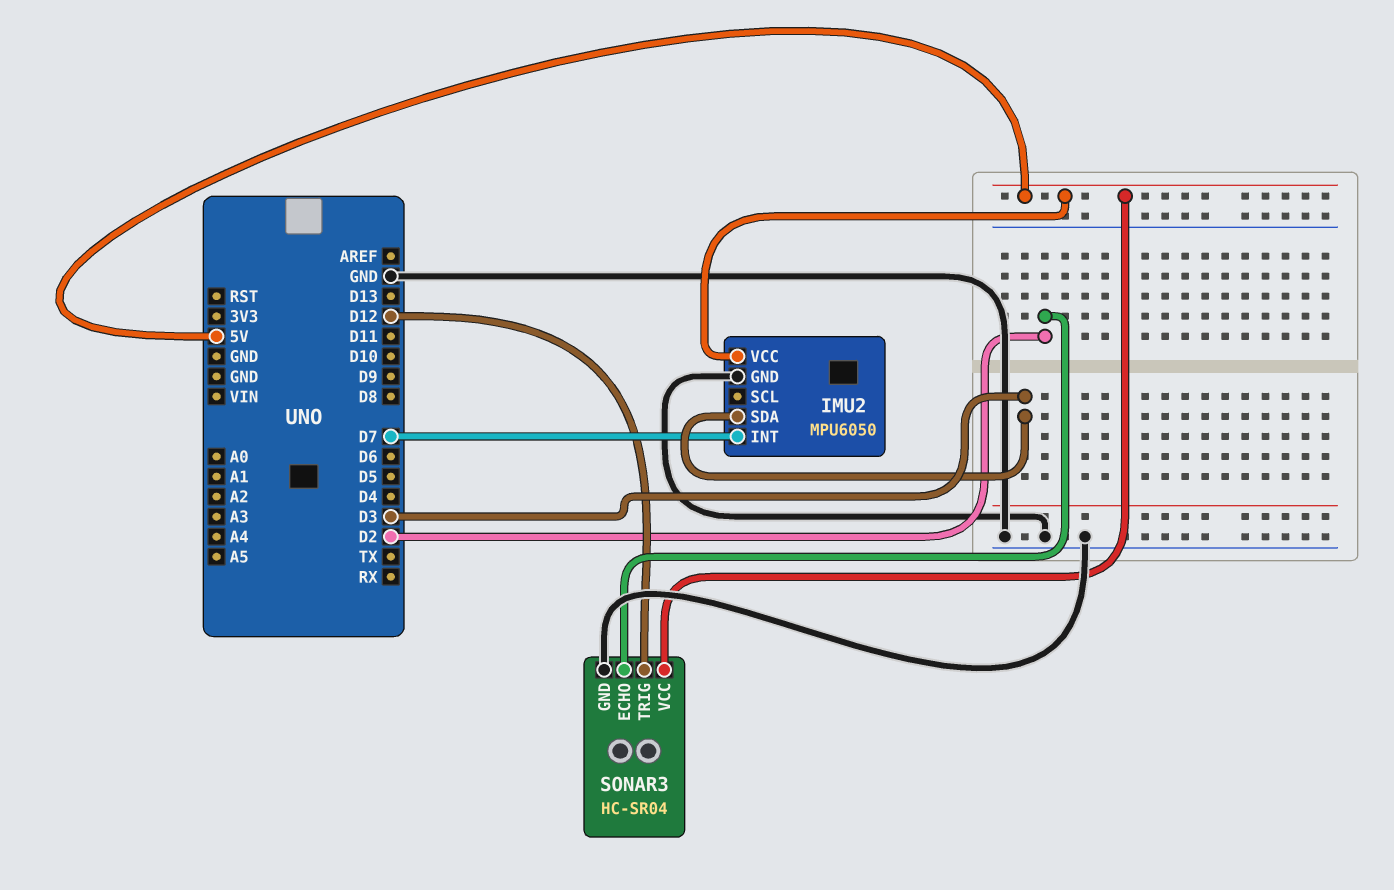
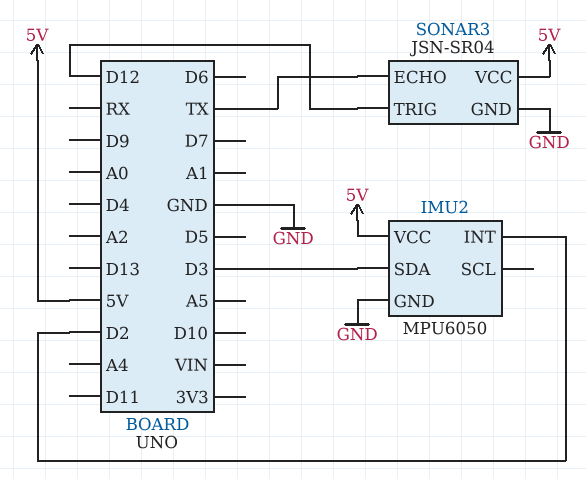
IMU2 pin INT: D7 -> D2
SONAR3: HC-SR04 -> JSN-SR04
SONAR3 pin ECHO: D2 -> TX

